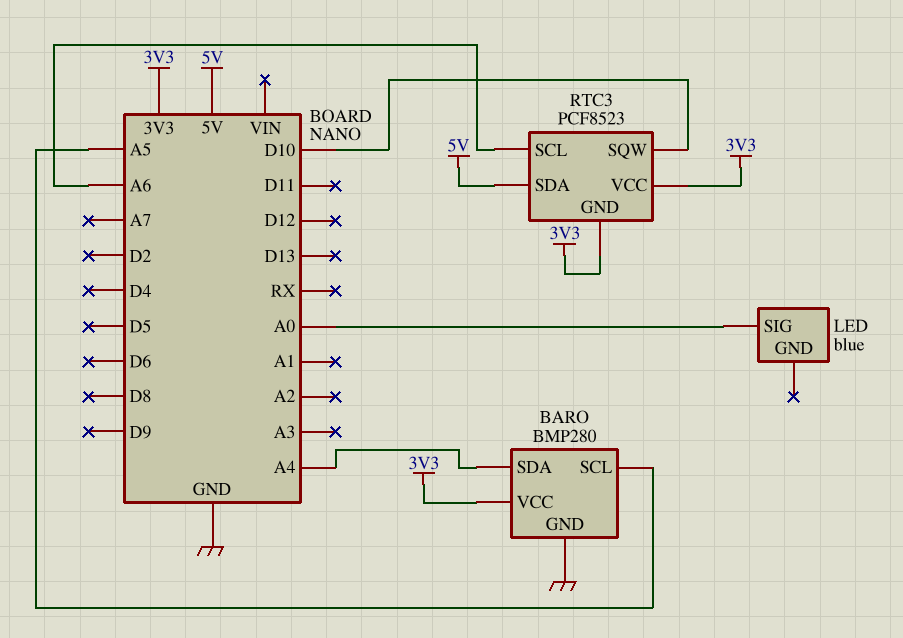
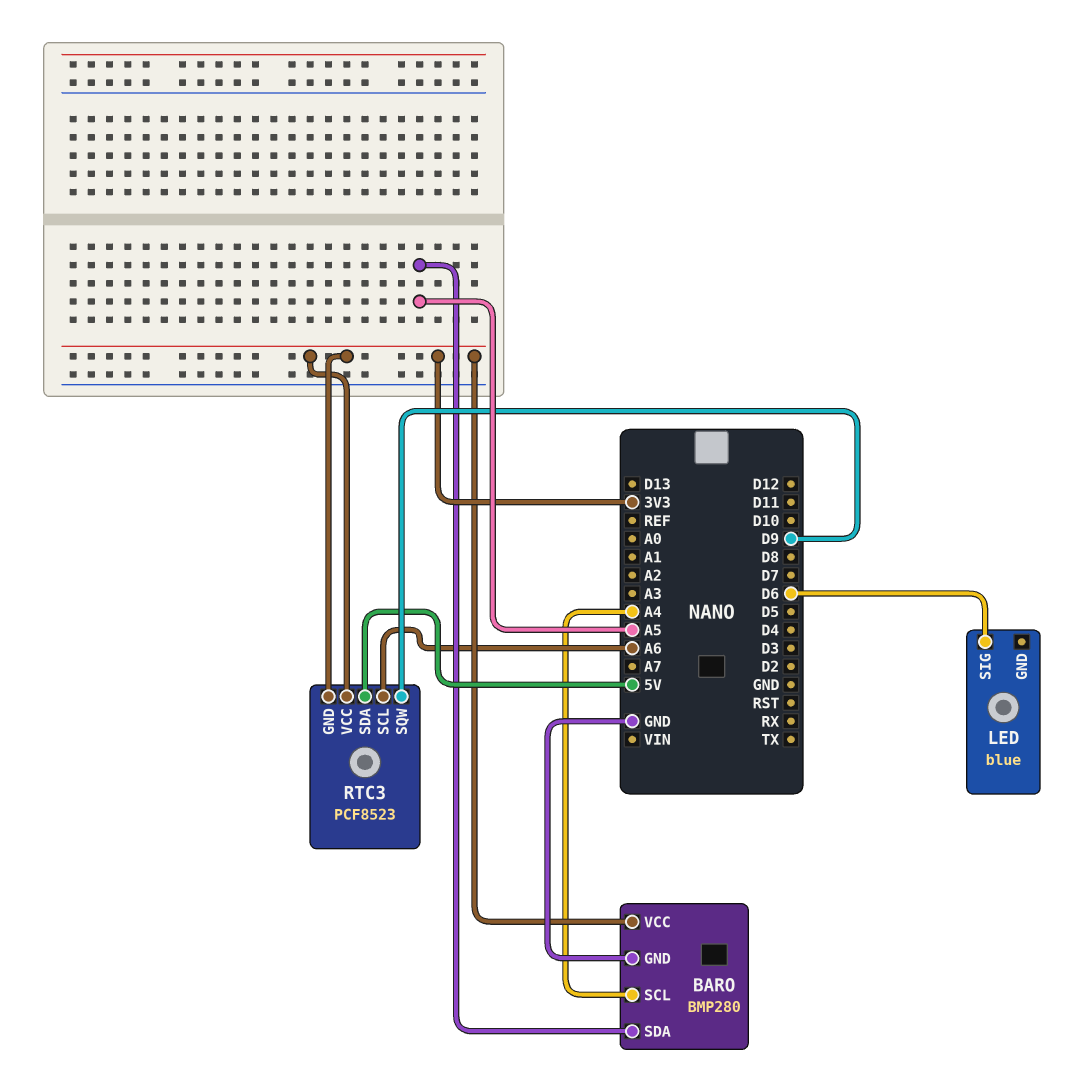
BARO pin SCL: A5 -> A4
BARO pin SDA: A4 -> A5
LED pin SIG: A0 -> D6
RTC3 pin SQW: D10 -> D9

